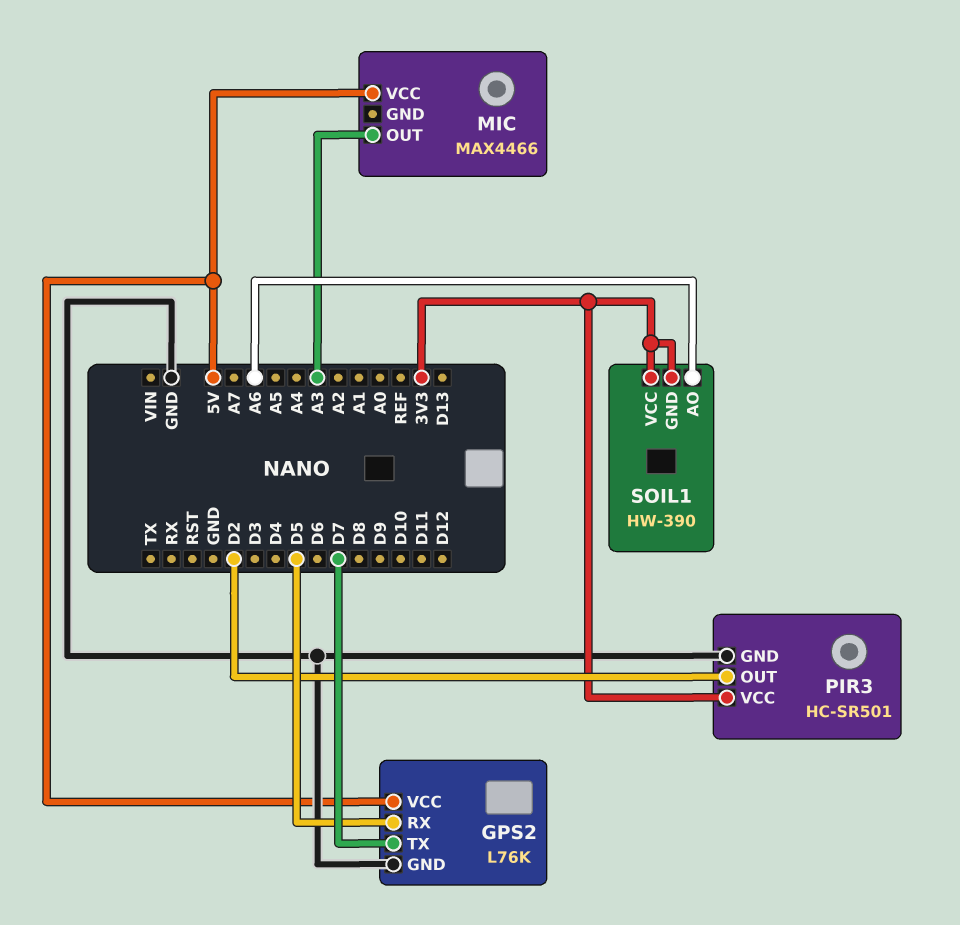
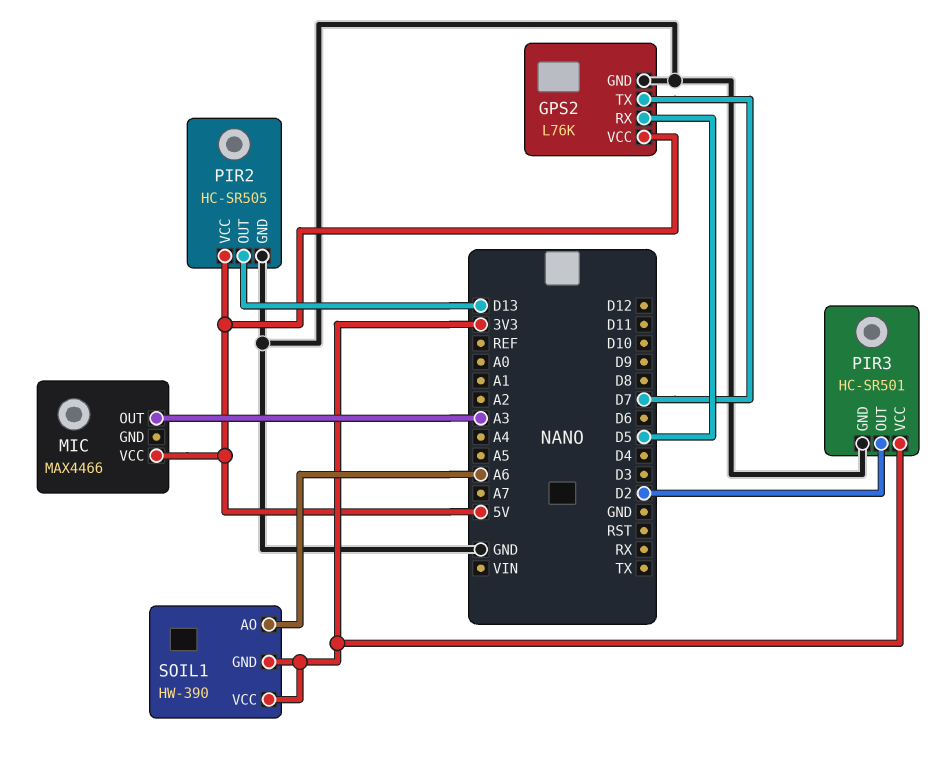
PIR2: none -> HC-SR505
PIR2 pin GND: none -> GND
PIR2 pin OUT: none -> D13
PIR2 pin VCC: none -> 5V

